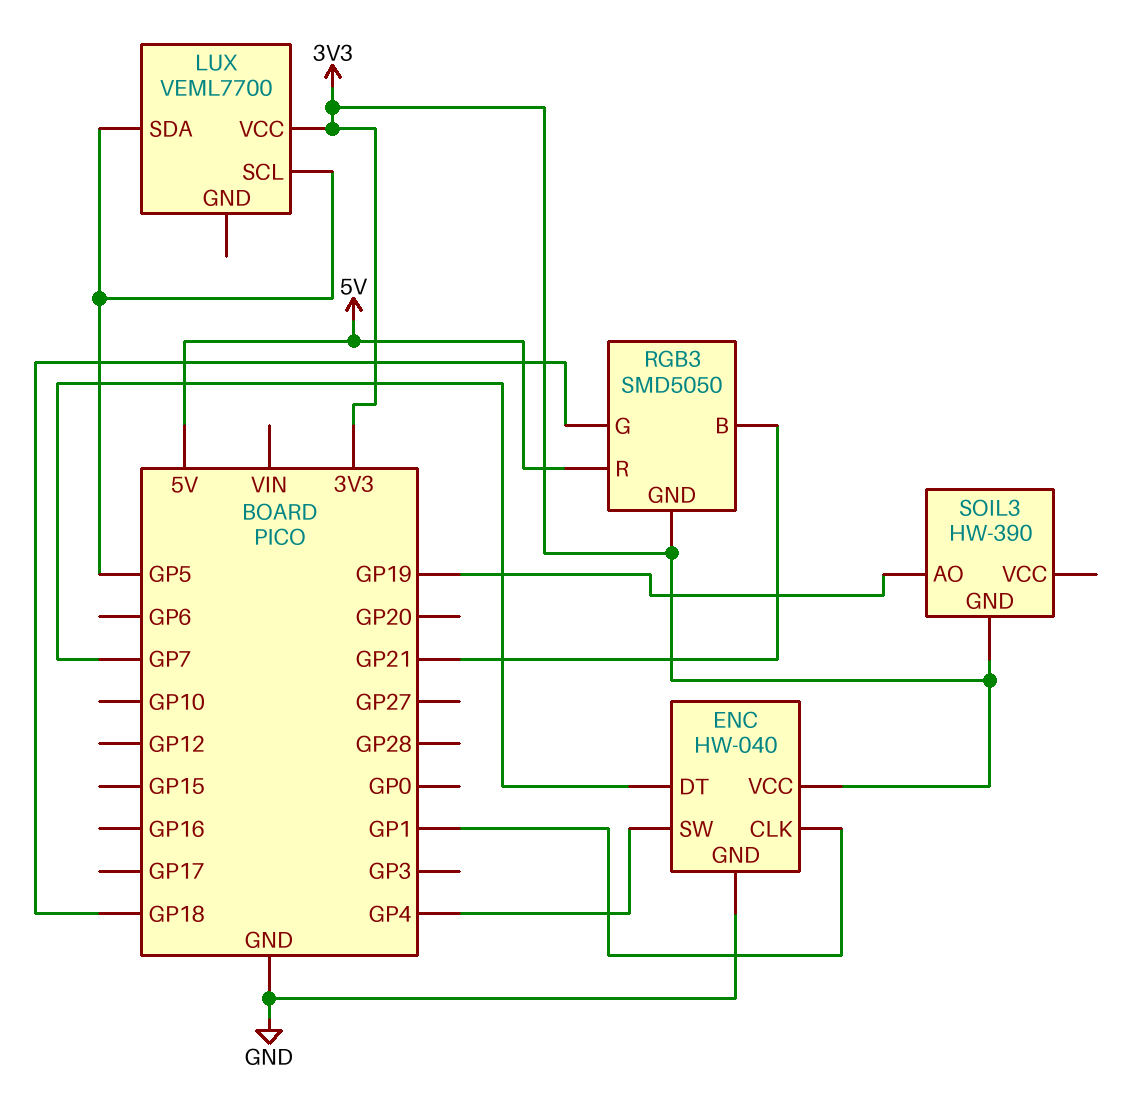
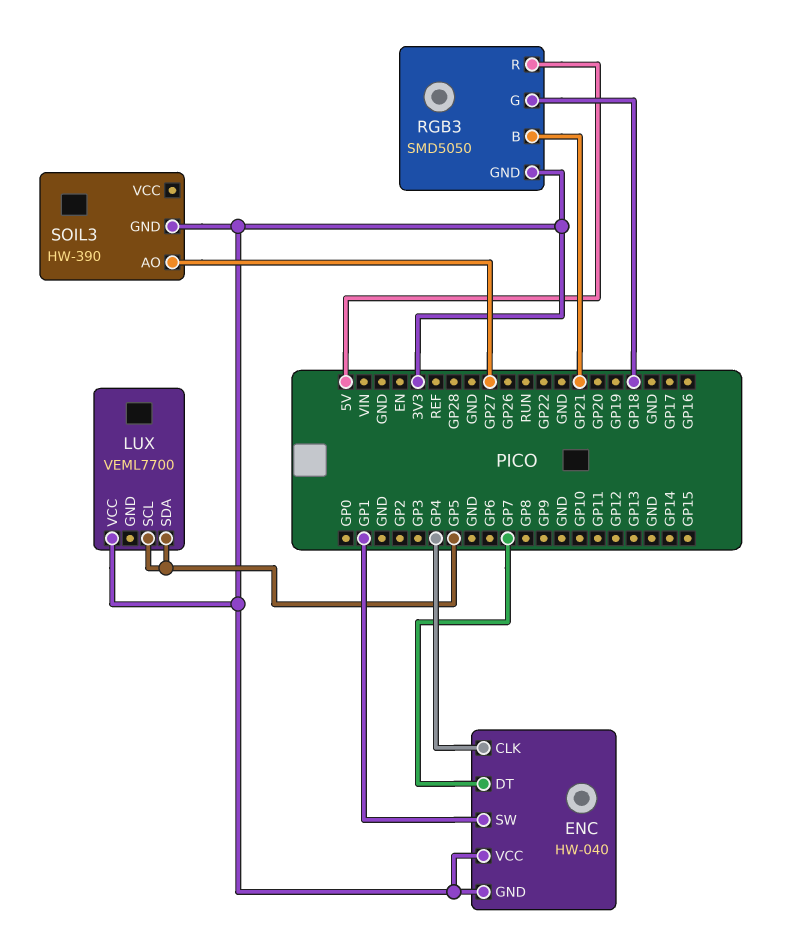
ENC pin CLK: GP1 -> GP4
ENC pin GND: GND -> 3V3
ENC pin SW: GP4 -> GP1
SOIL3 pin AO: GP19 -> GP27

